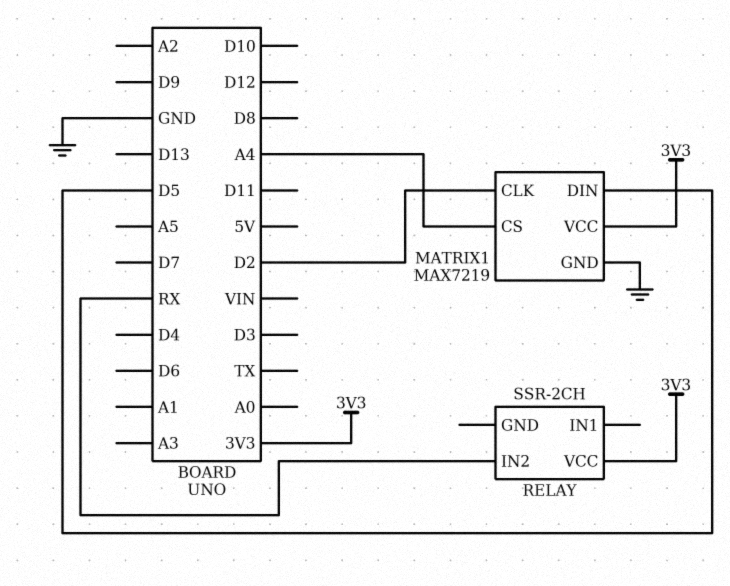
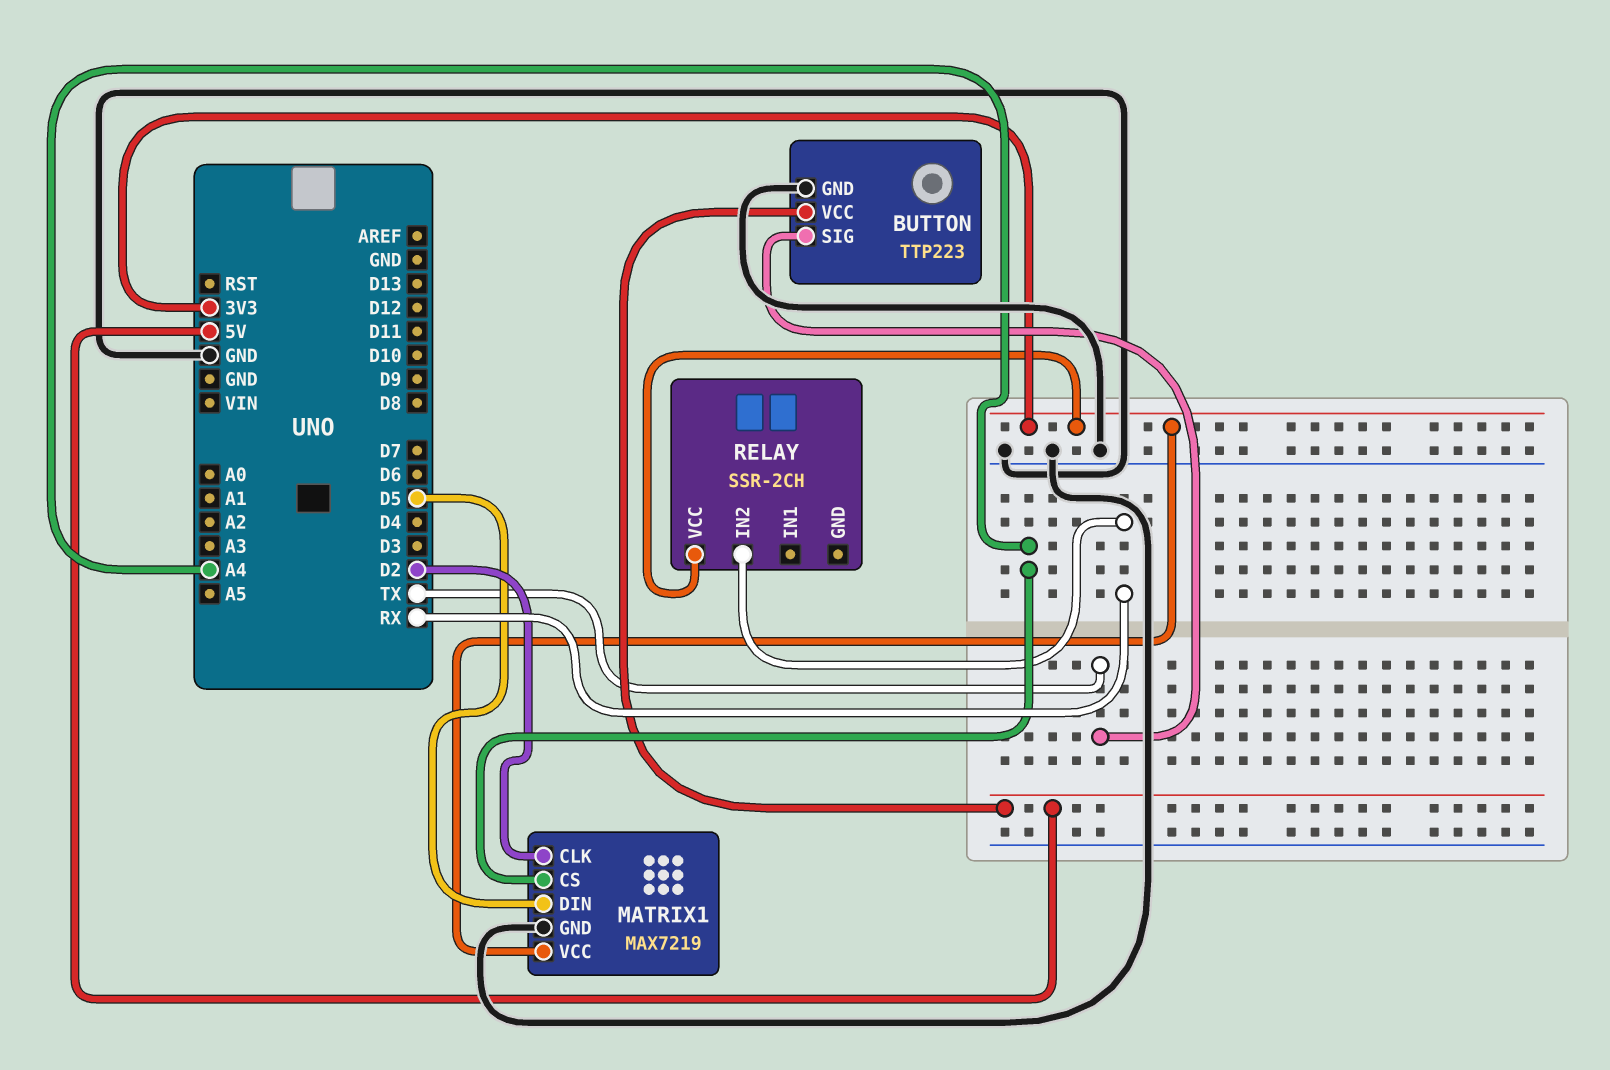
BUTTON: none -> TTP223
BUTTON pin GND: none -> GND
BUTTON pin SIG: none -> TX
BUTTON pin VCC: none -> 5V

